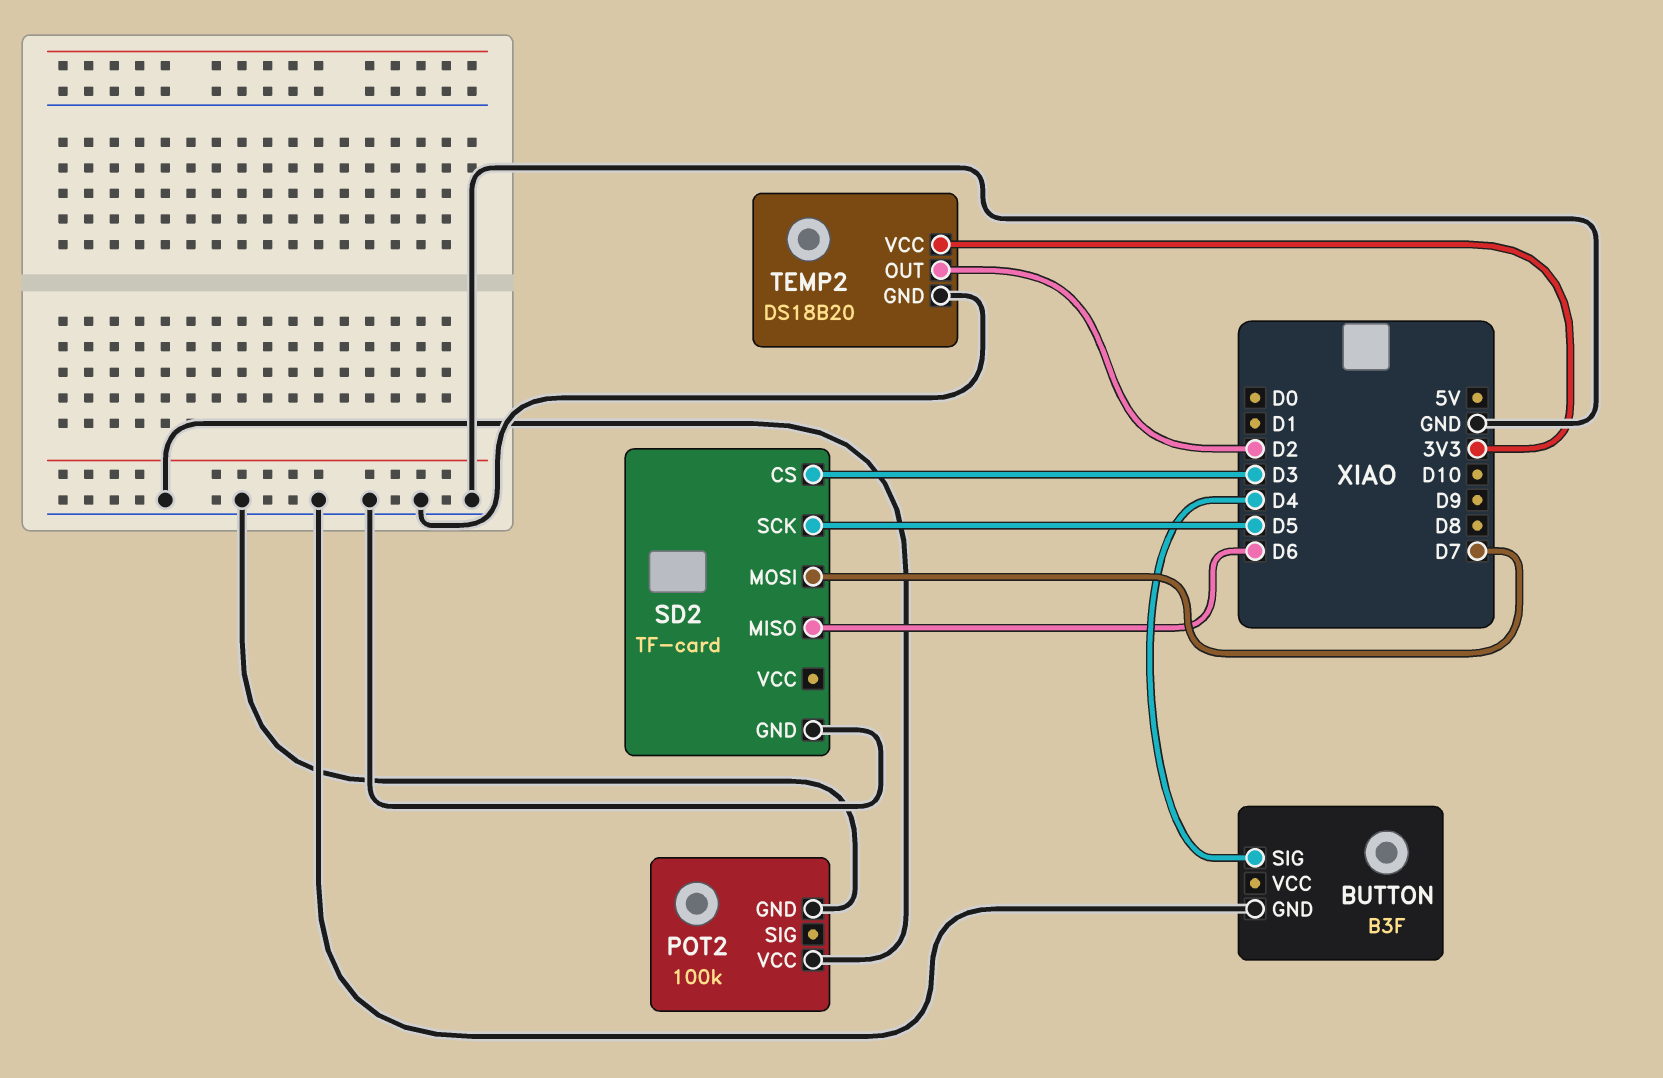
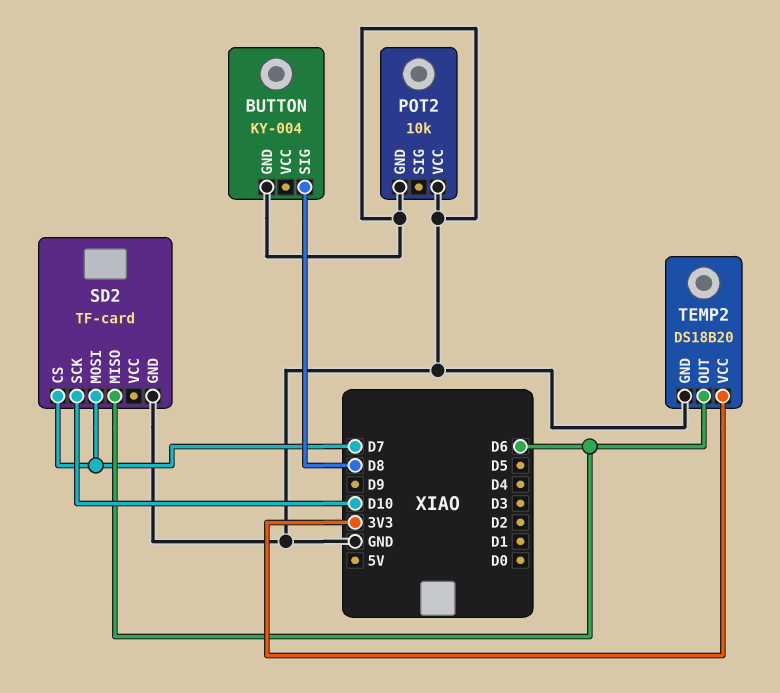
BUTTON: B3F -> KY-004
BUTTON pin SIG: D4 -> D8
POT2: 100k -> 10k
SD2 pin CS: D3 -> D7
SD2 pin SCK: D5 -> D10
TEMP2 pin OUT: D2 -> D6

